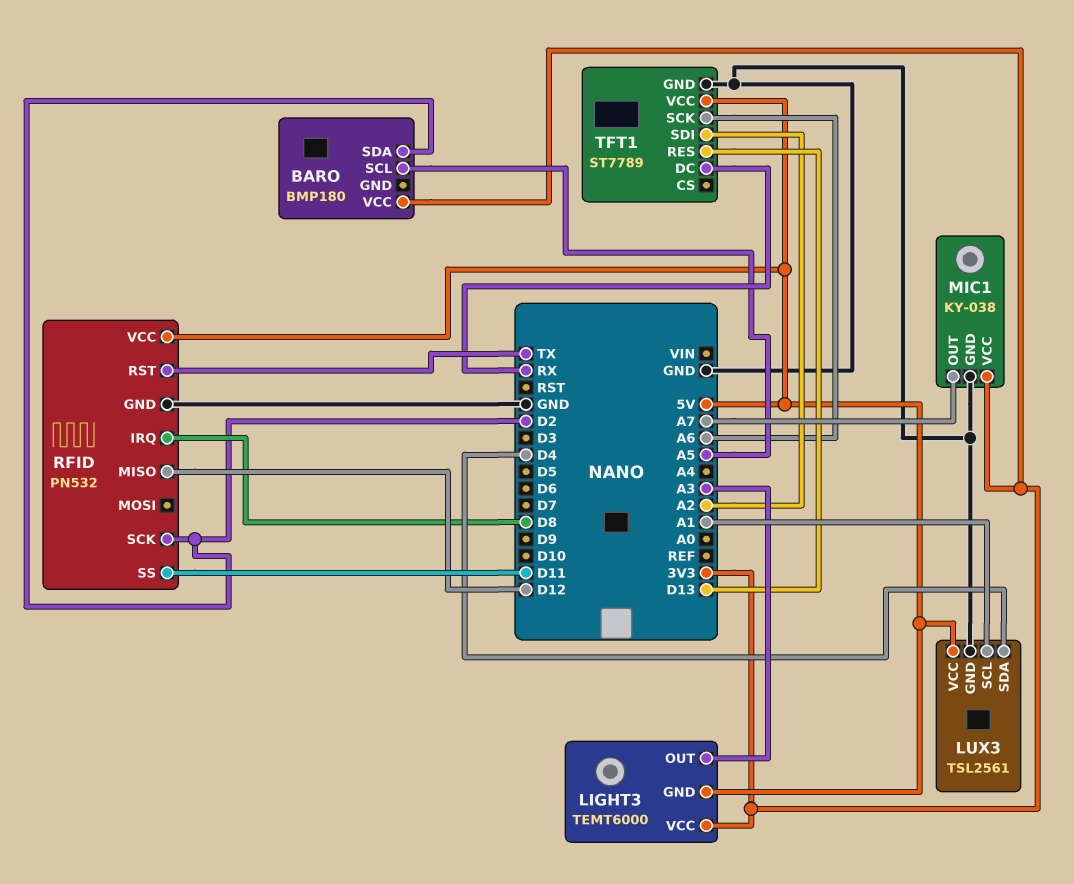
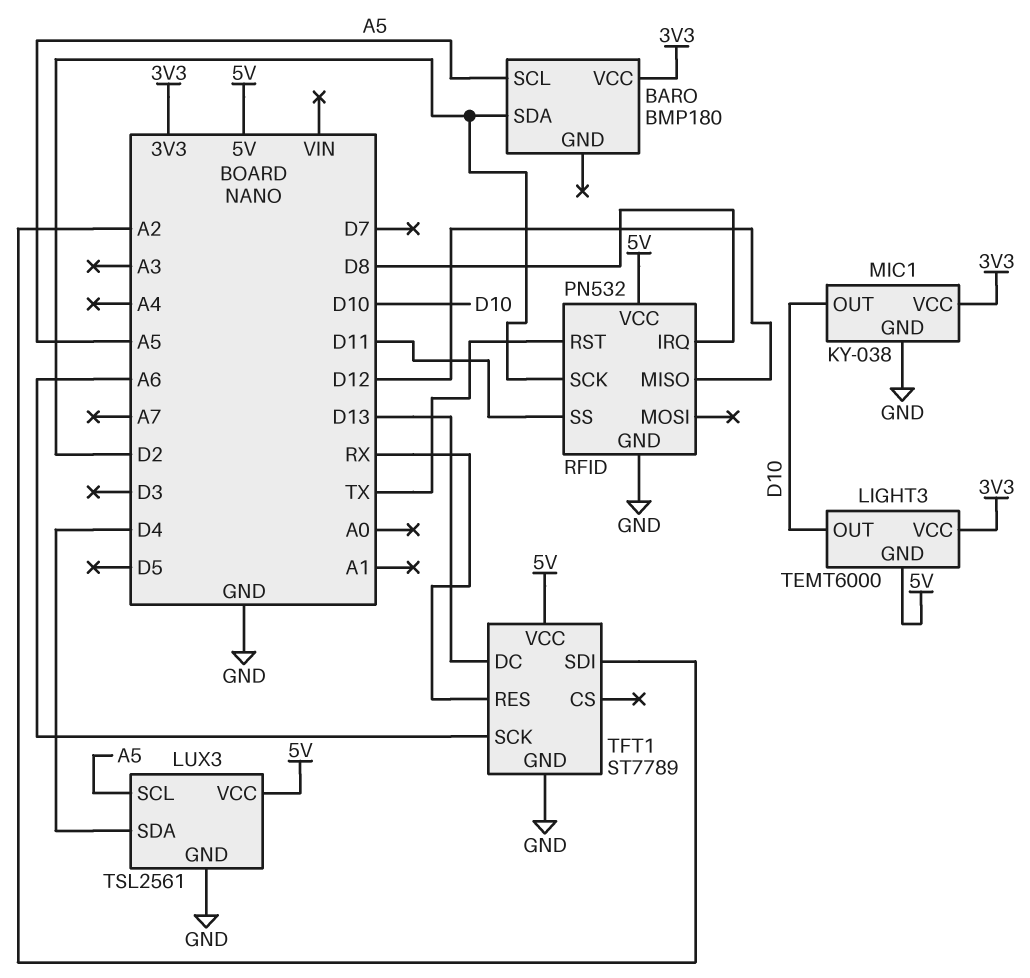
LIGHT3 pin OUT: A3 -> D10
LUX3 pin SCL: A1 -> A5
MIC1 pin OUT: A7 -> D10
TFT1 pin DC: RX -> D13
TFT1 pin RES: D13 -> RX

